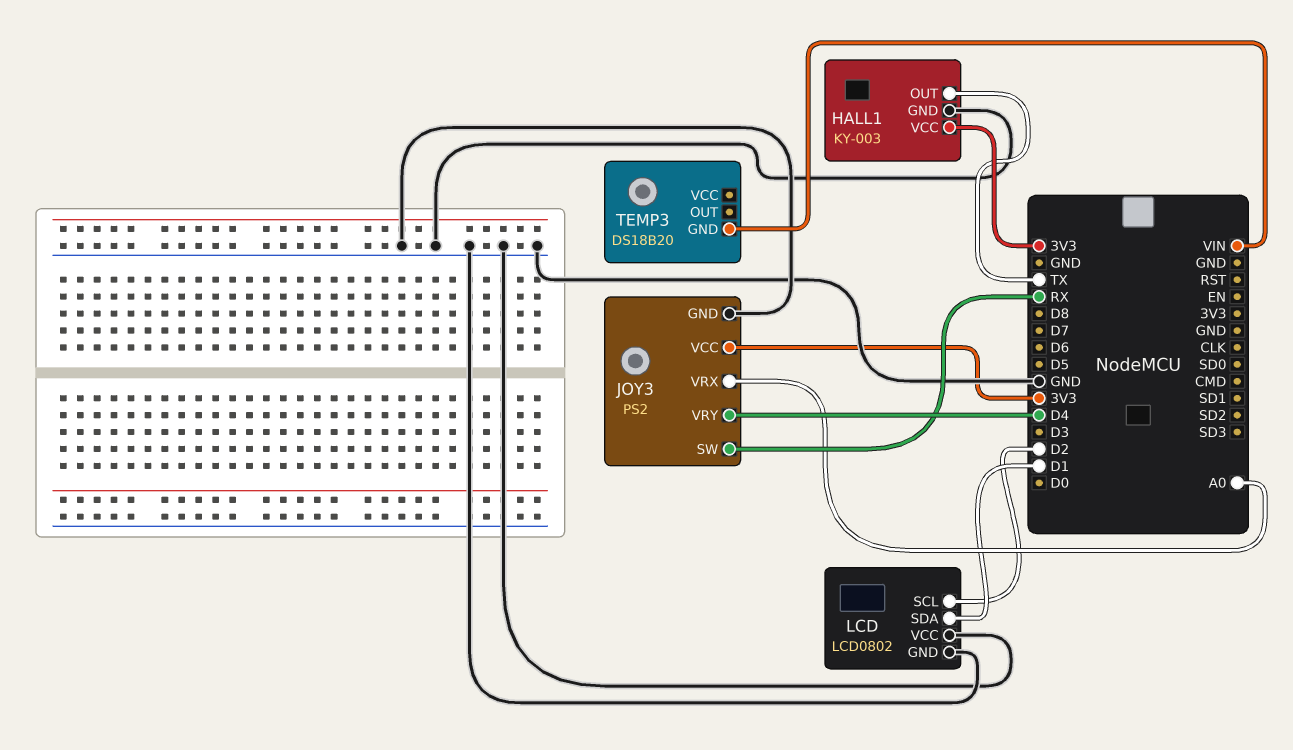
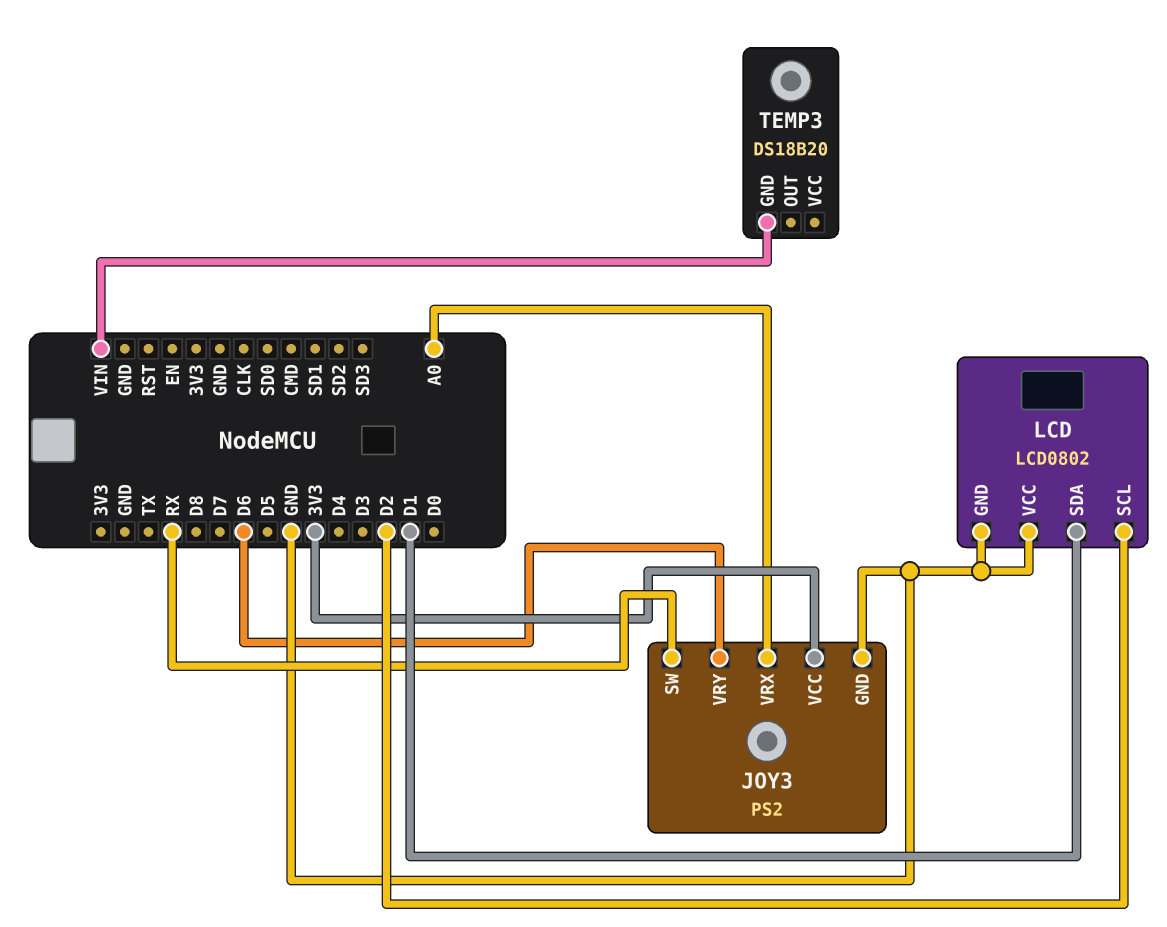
HALL1: KY-003 -> none
HALL1 pin GND: GND -> none
HALL1 pin OUT: TX -> none
HALL1 pin VCC: 3V3 -> none
JOY3 pin VRY: D4 -> D6

